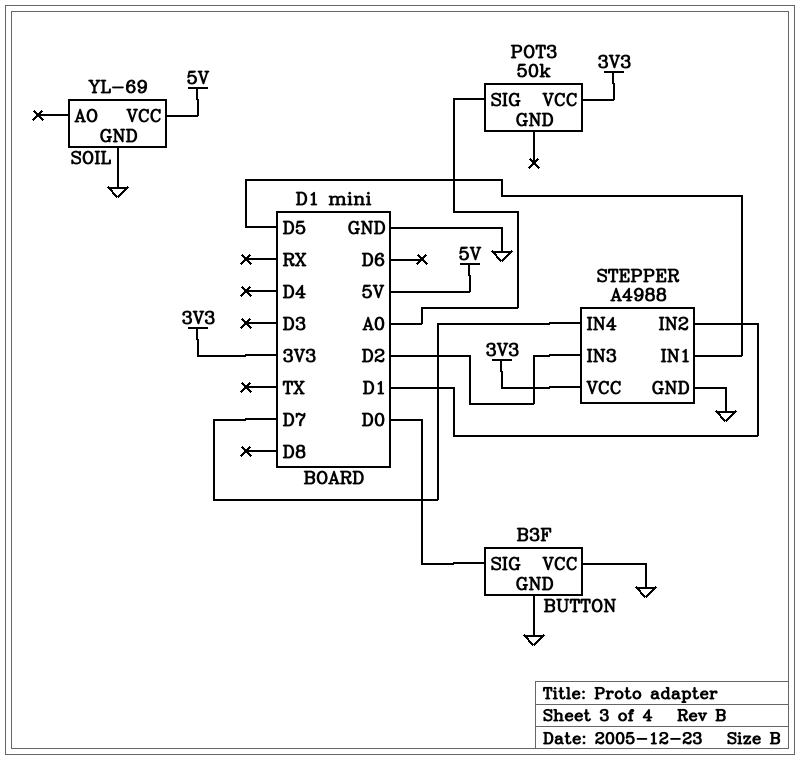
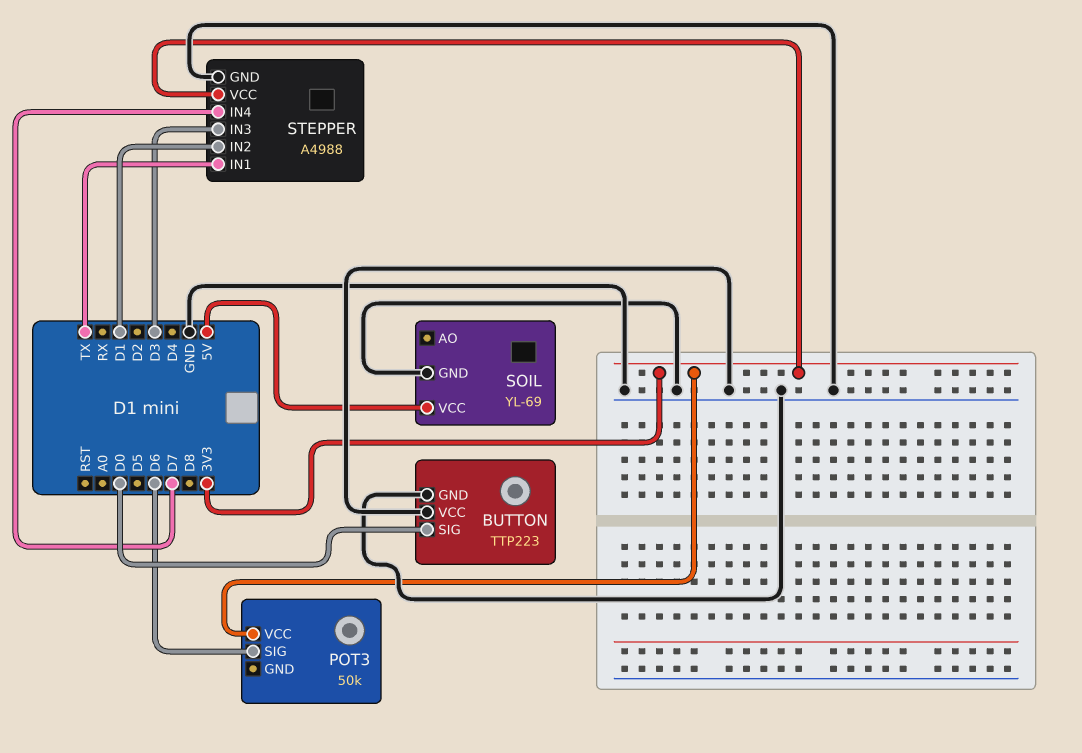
BUTTON: B3F -> TTP223
POT3 pin SIG: A0 -> D6
STEPPER pin IN1: D5 -> TX
STEPPER pin IN3: D2 -> D3

